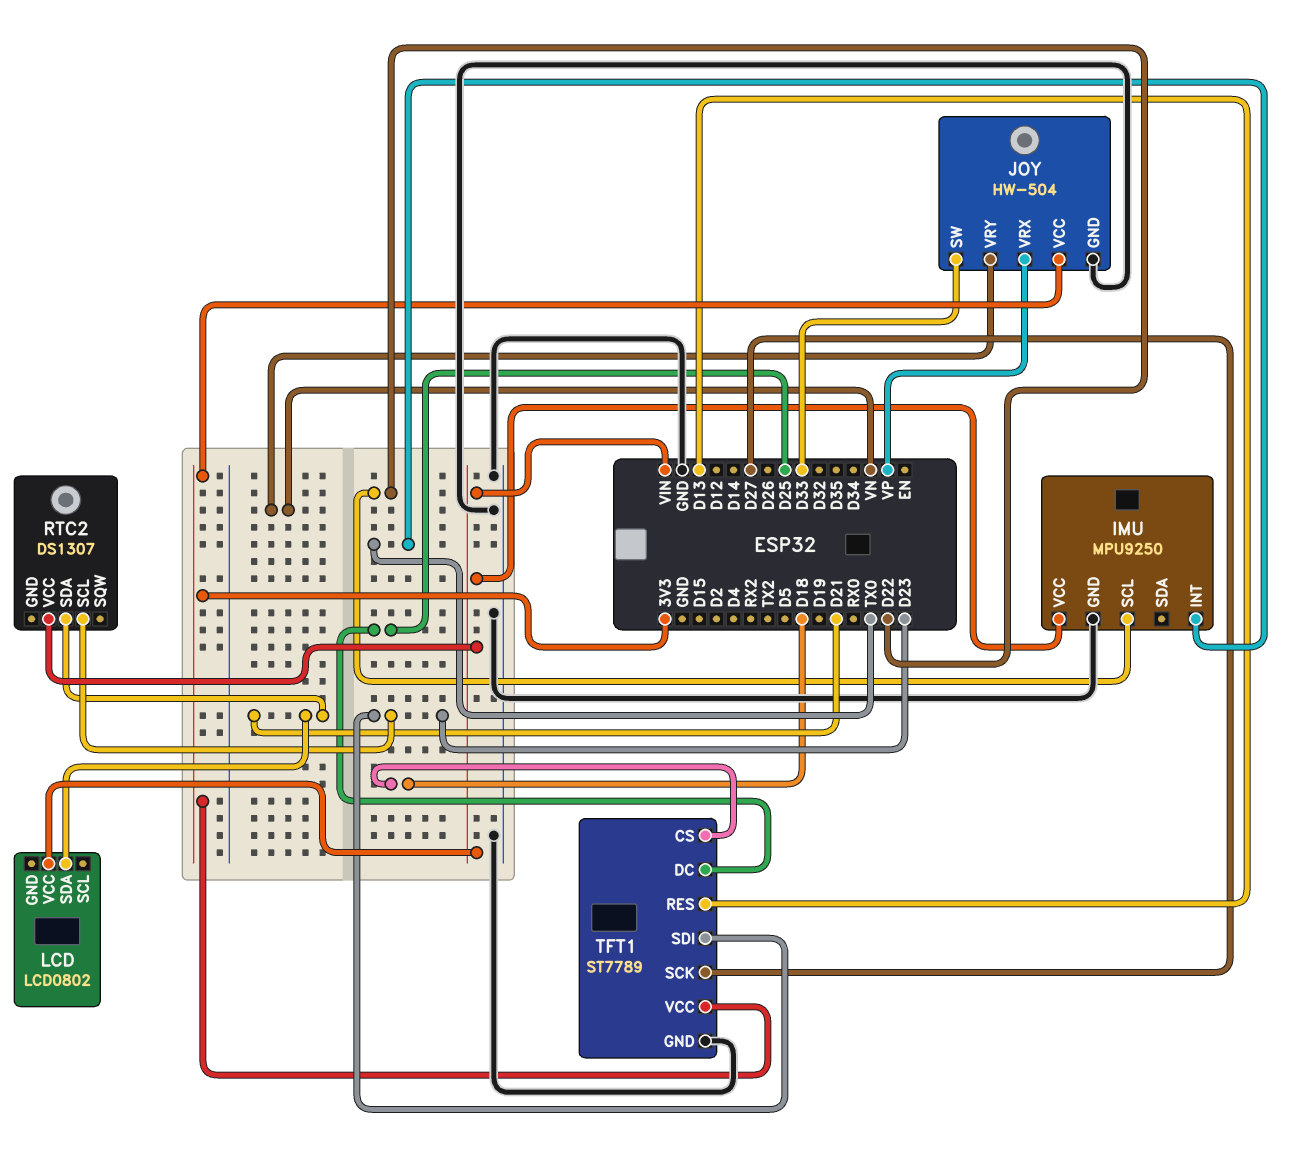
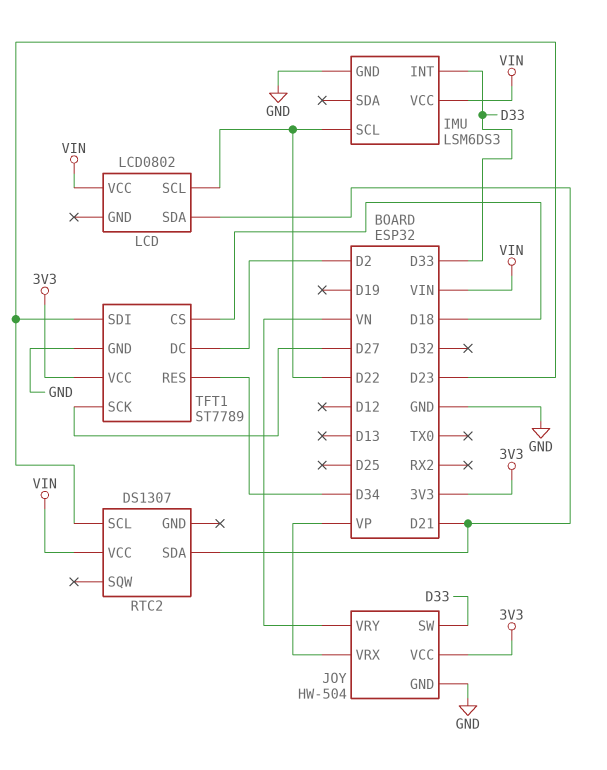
IMU: MPU9250 -> LSM6DS3
IMU pin INT: TX0 -> D33
LCD pin SCL: none -> D22
TFT1 pin DC: D25 -> D2
TFT1 pin RES: D13 -> D34

